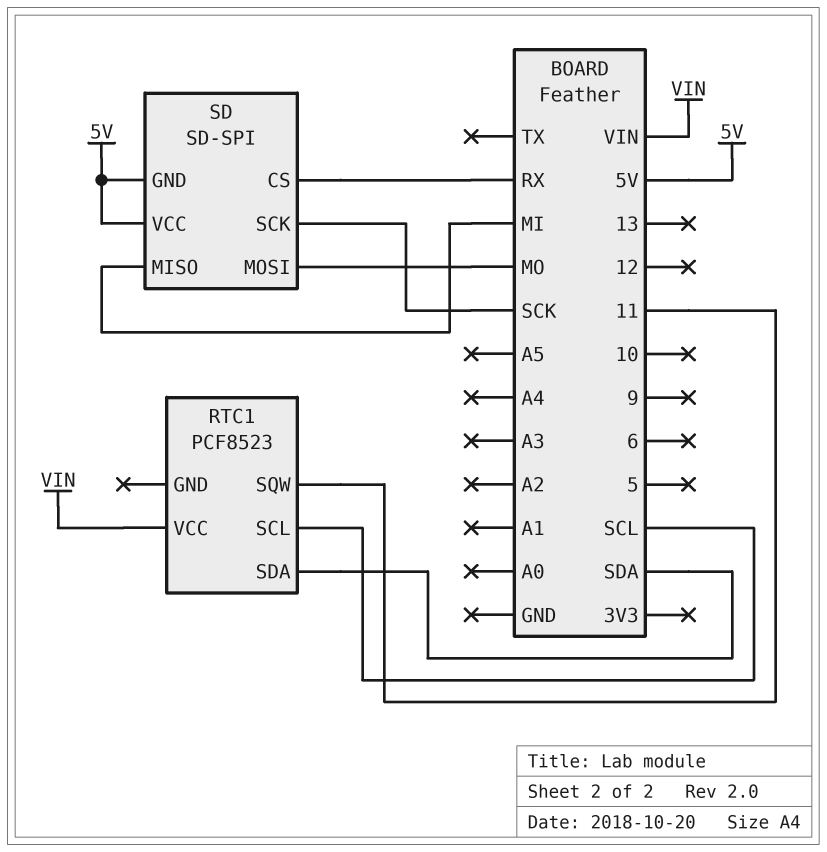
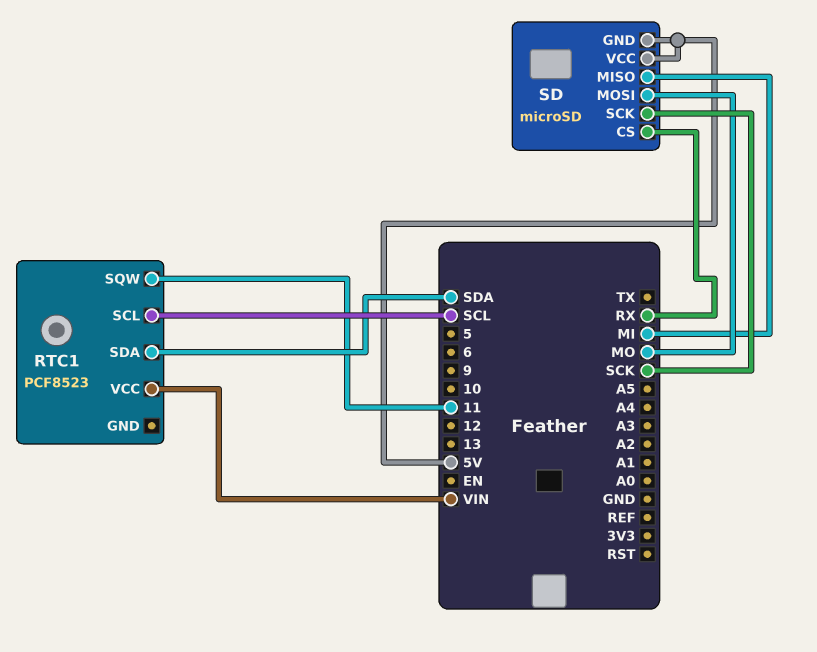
SD: SD-SPI -> microSD

